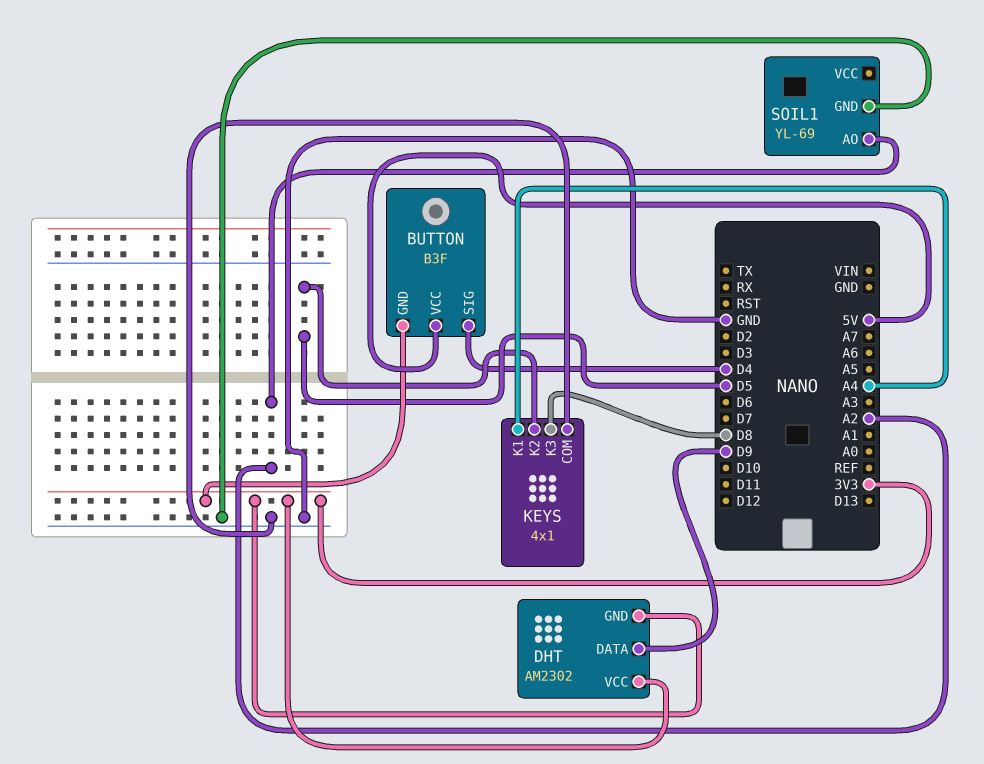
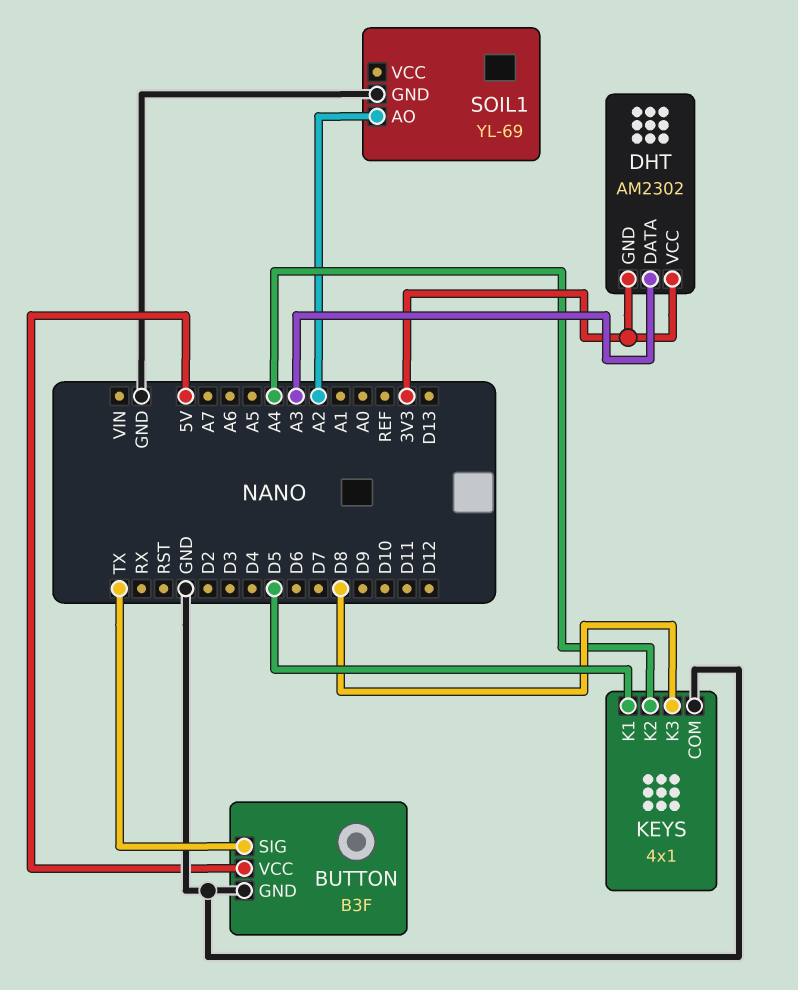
BUTTON pin GND: 3V3 -> GND
BUTTON pin SIG: D4 -> TX
DHT pin DATA: D9 -> A3
KEYS pin K1: A4 -> D5
KEYS pin K2: D5 -> A4

